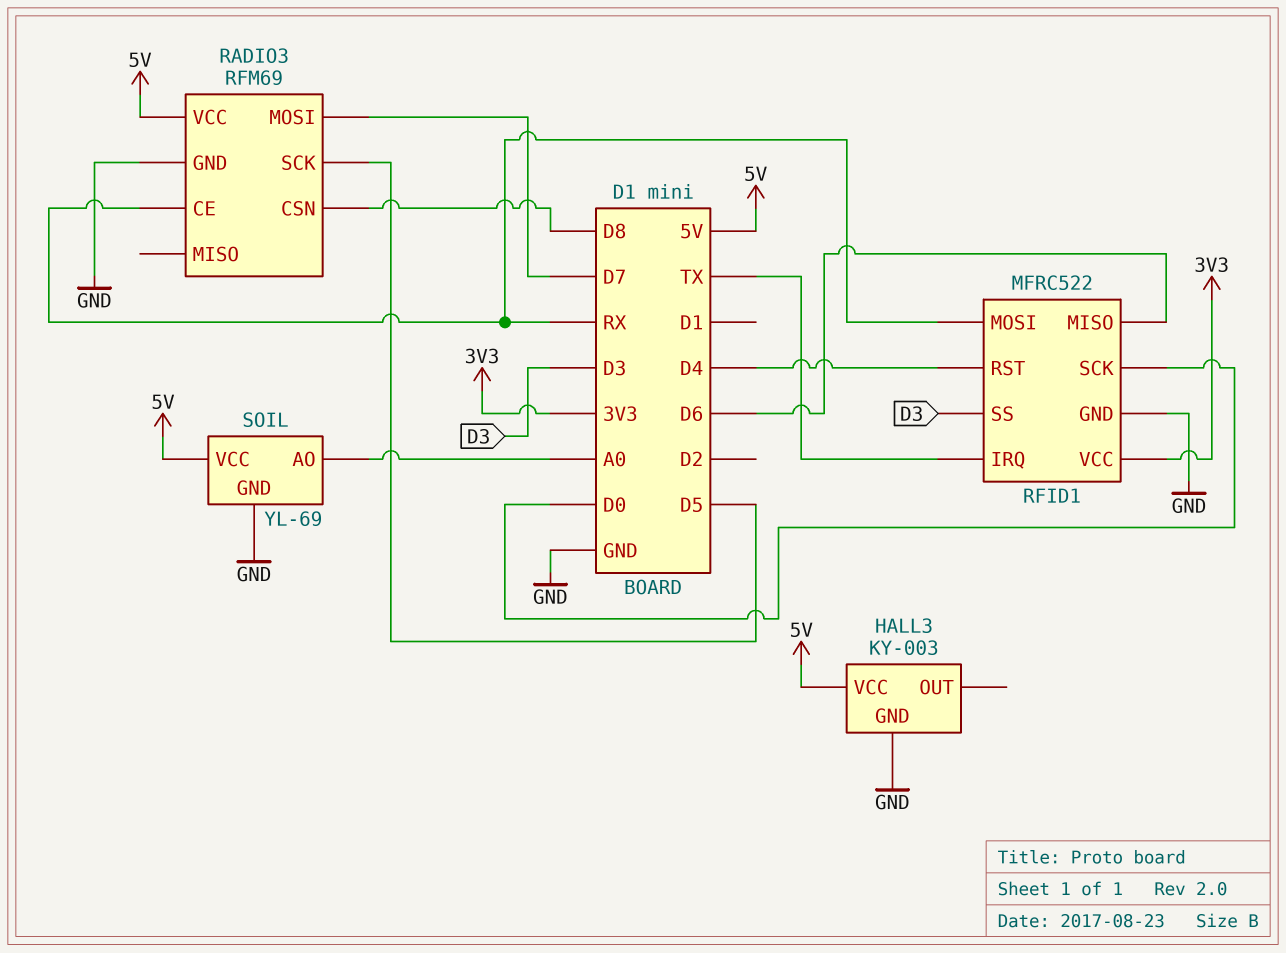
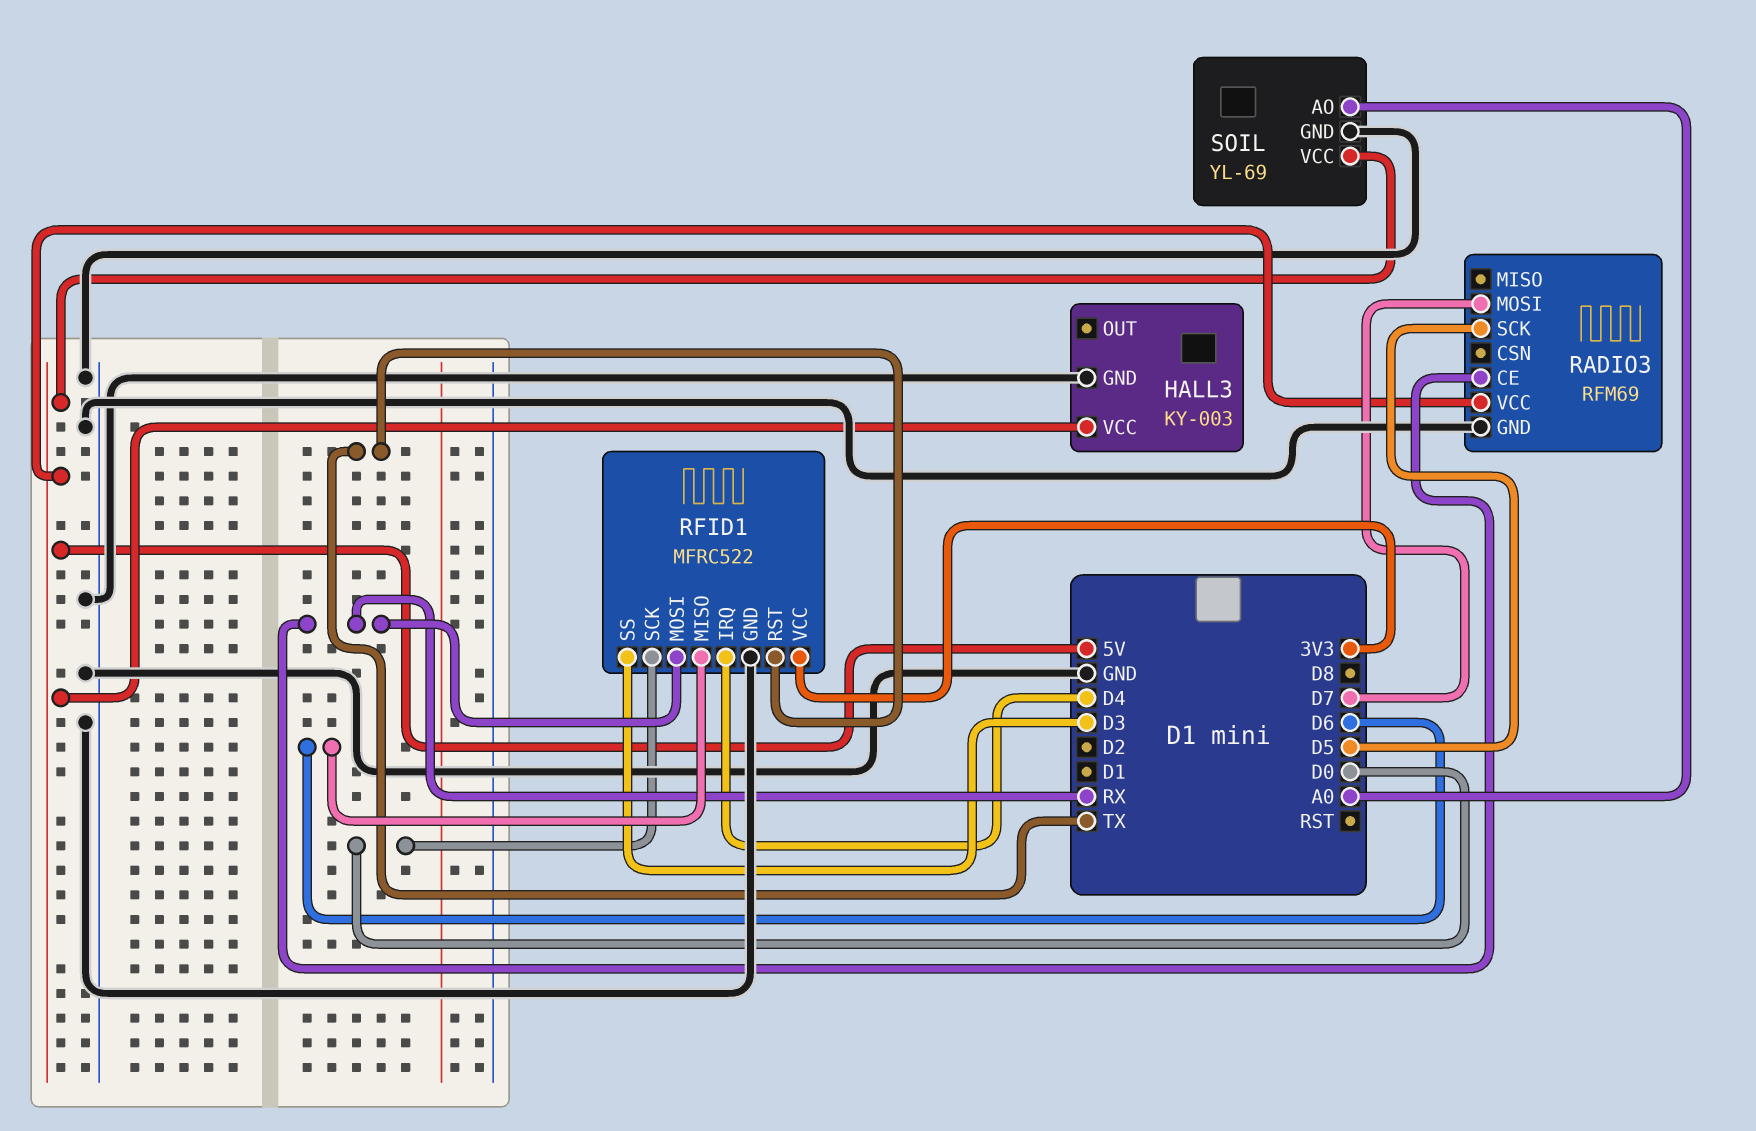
RADIO3 pin CSN: D8 -> none
RFID1 pin IRQ: TX -> D4
RFID1 pin RST: D4 -> TX

